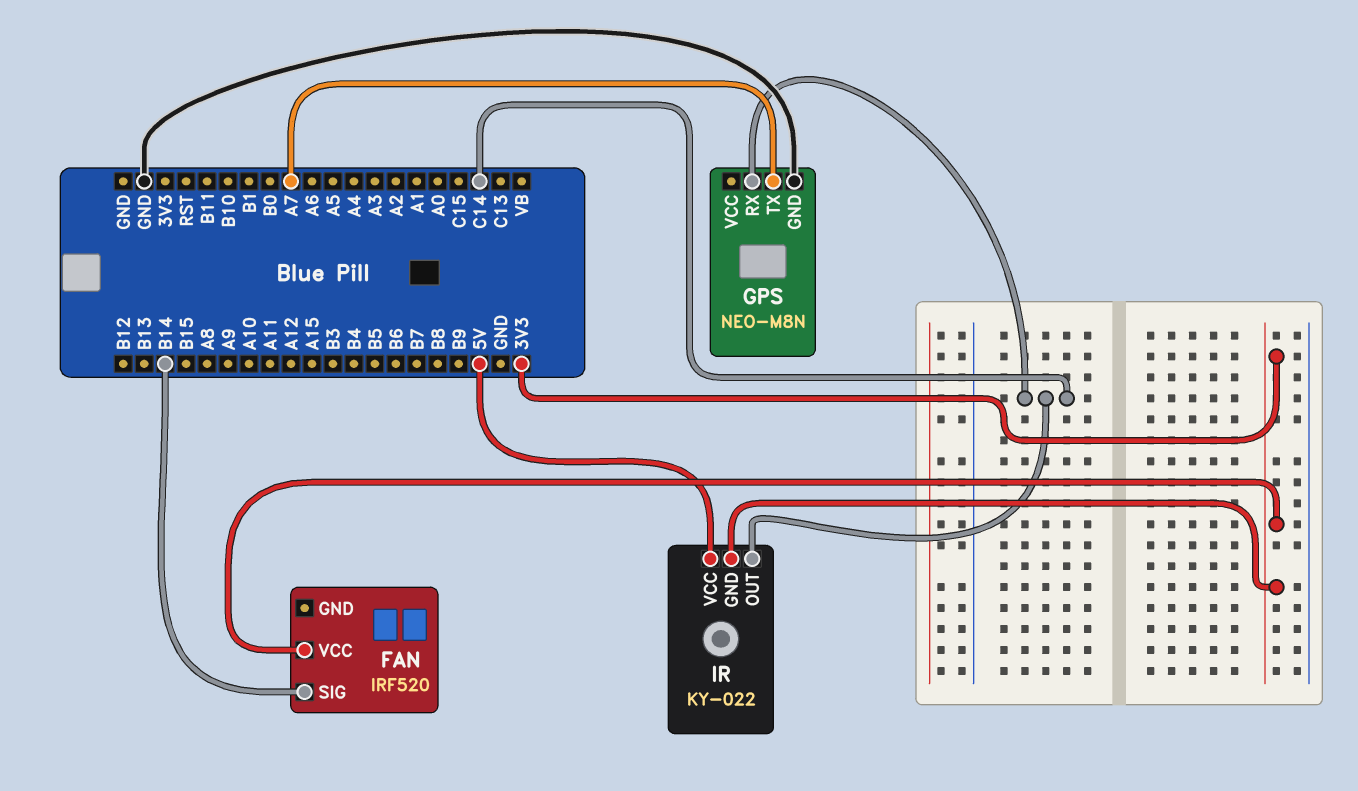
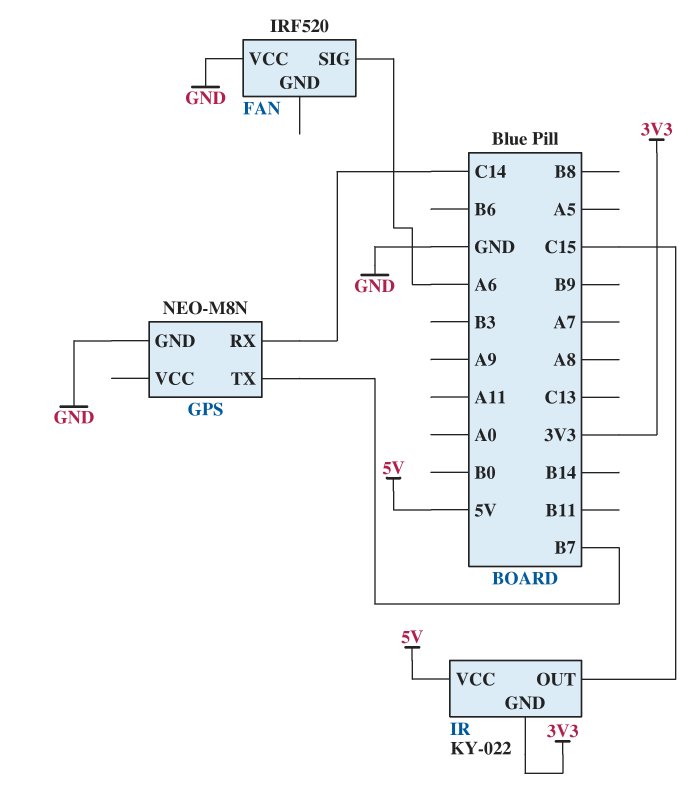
FAN pin SIG: B14 -> A6
FAN pin VCC: 3V3 -> GND
GPS pin TX: A7 -> B7
IR pin OUT: C14 -> C15

